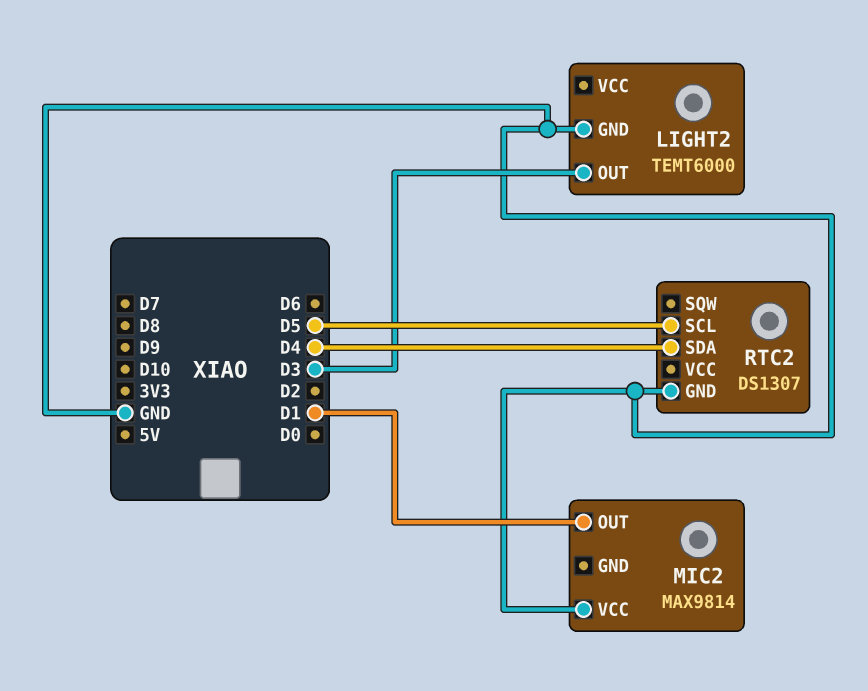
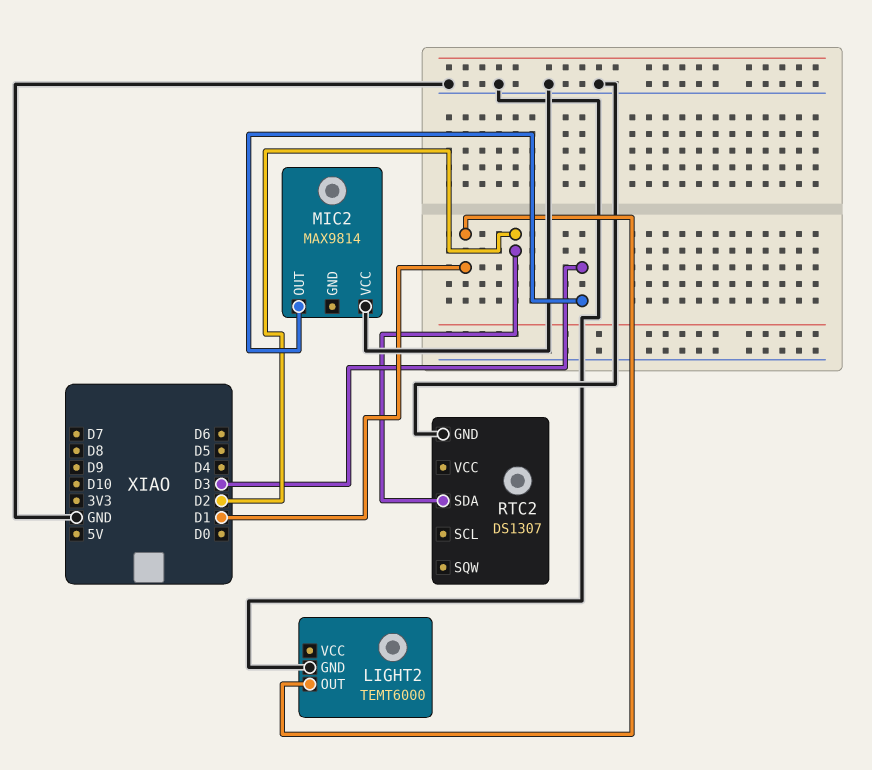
LIGHT2 pin OUT: D3 -> D1
MIC2 pin OUT: D1 -> D3
RTC2 pin SCL: D5 -> none
RTC2 pin SDA: D4 -> D2

